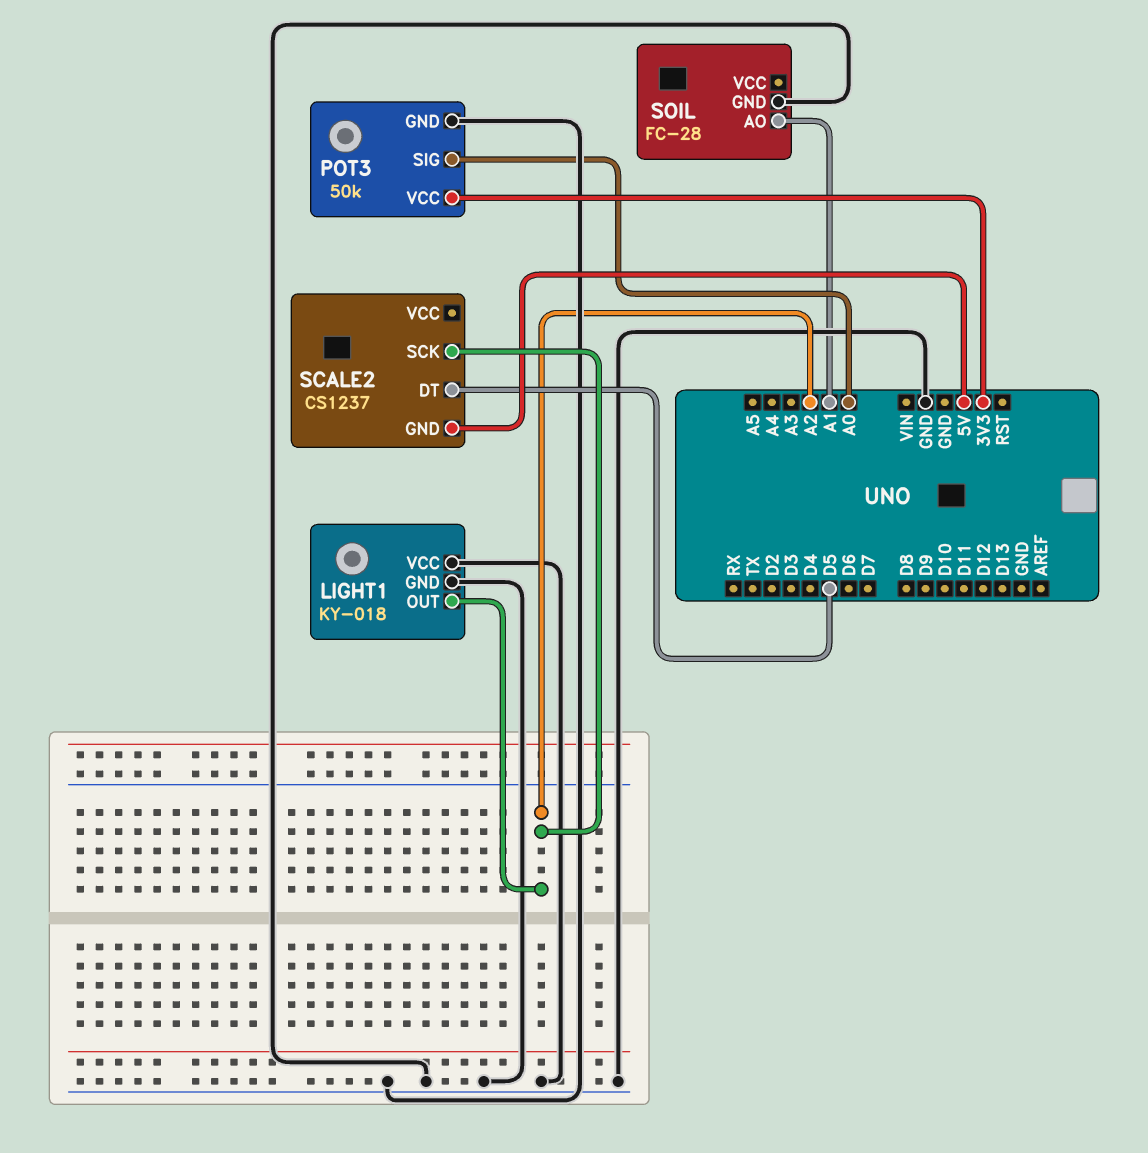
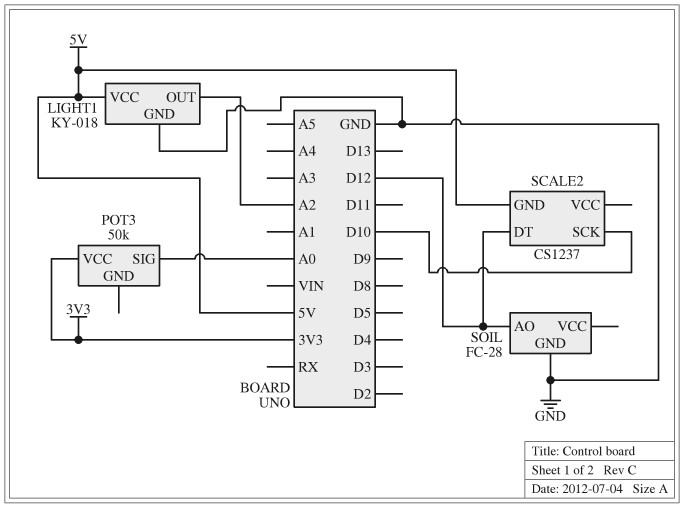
LIGHT1 pin VCC: GND -> 5V
POT3 pin GND: GND -> none
SCALE2 pin DT: D5 -> D12
SCALE2 pin SCK: A2 -> D10
SOIL pin AO: A1 -> D12

